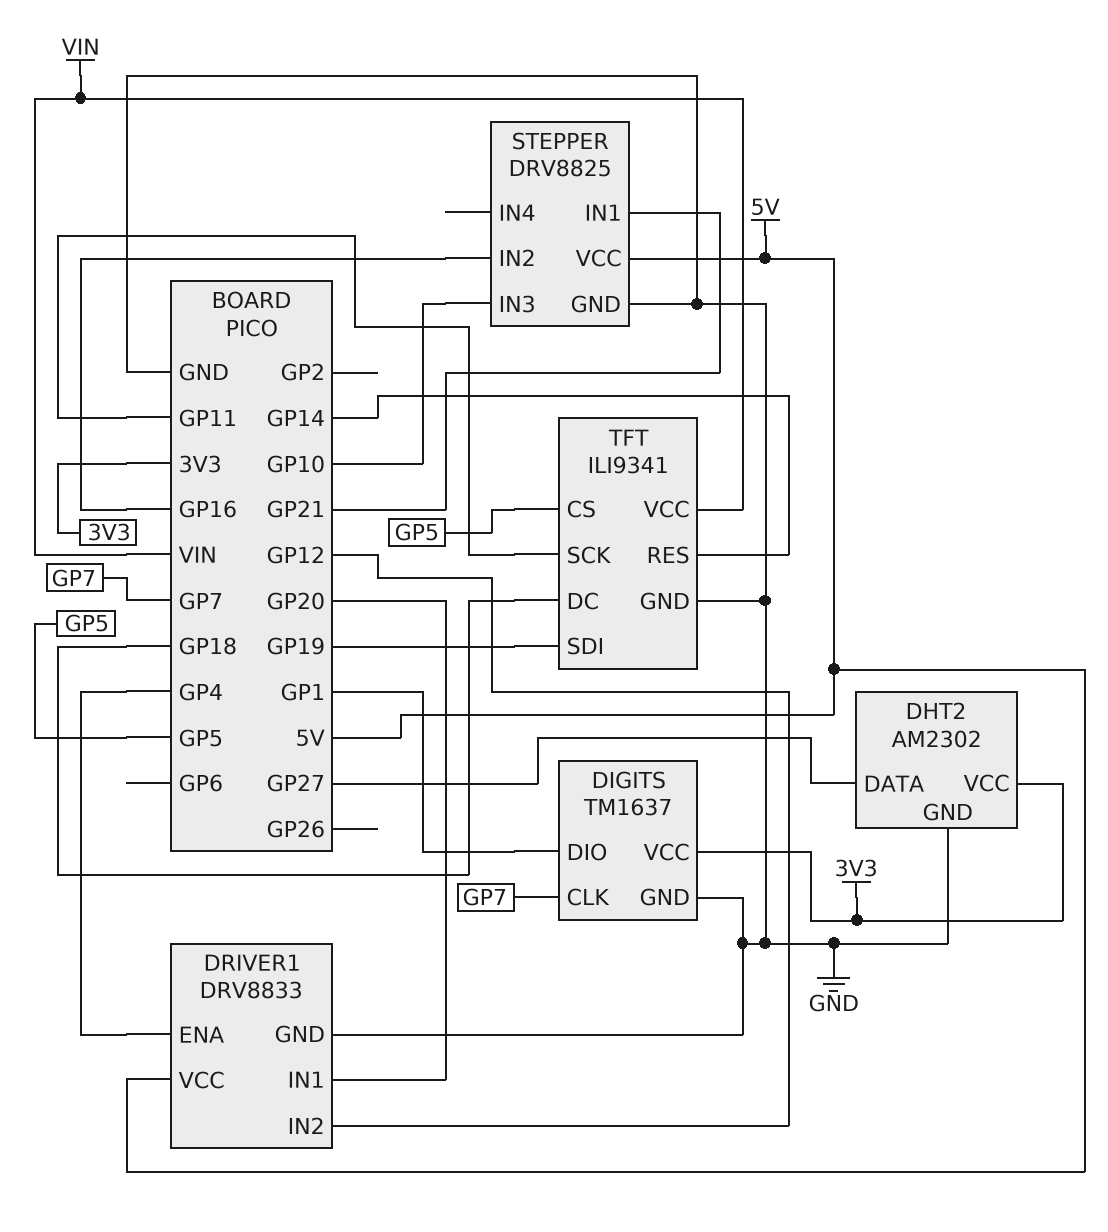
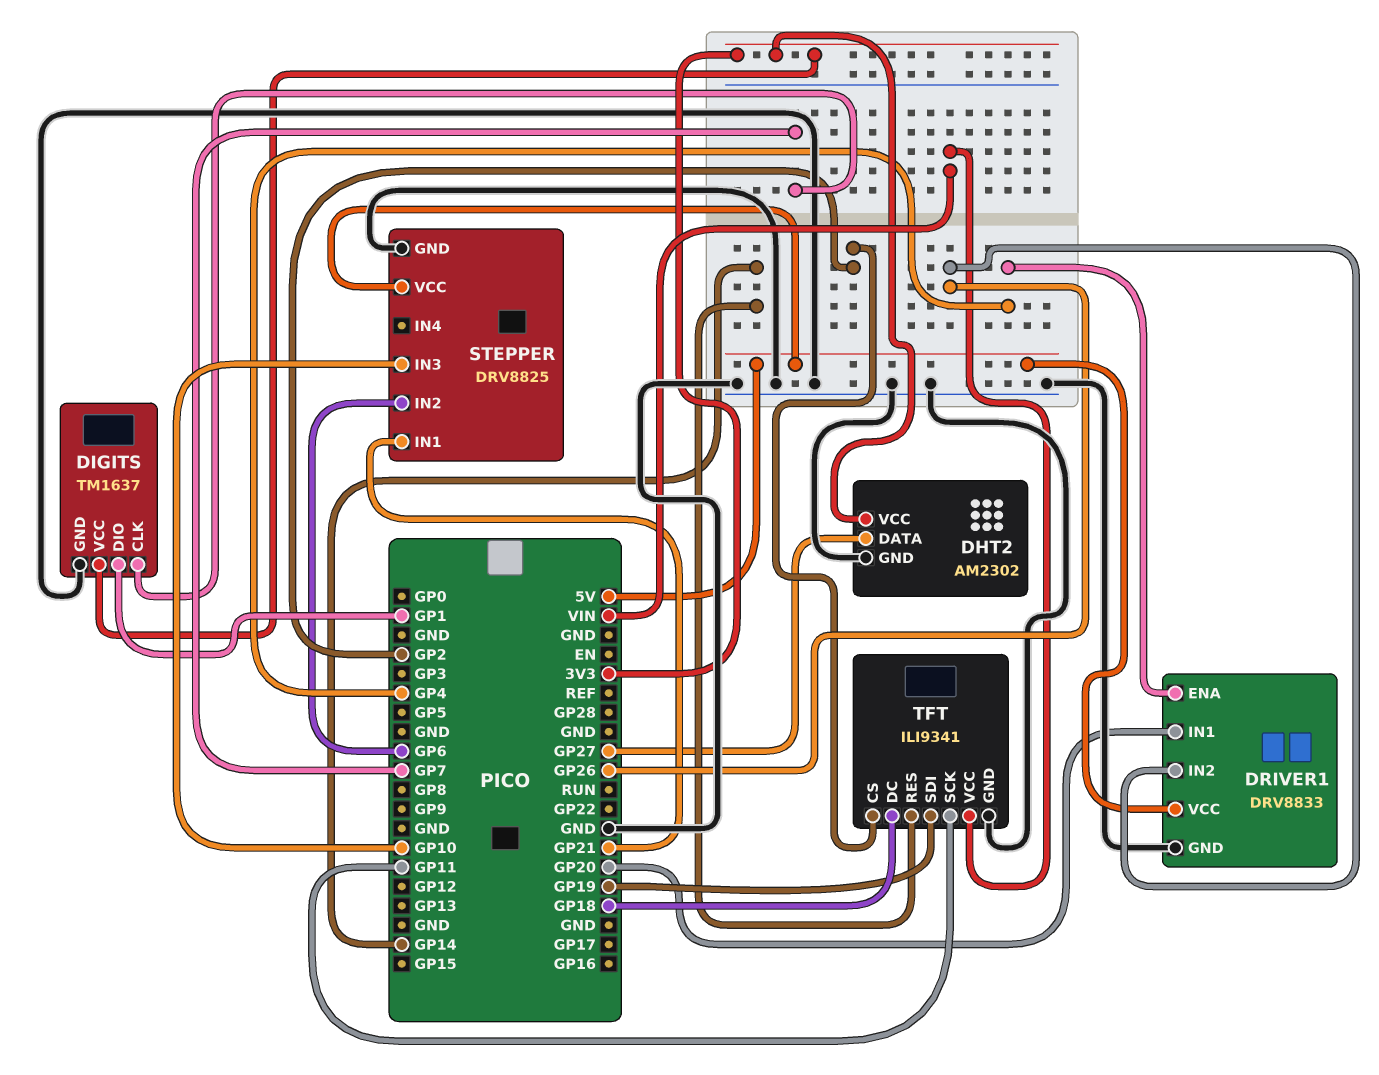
DRIVER1 pin IN2: GP12 -> GP26
STEPPER pin IN2: GP16 -> GP6
TFT pin CS: GP5 -> GP2

